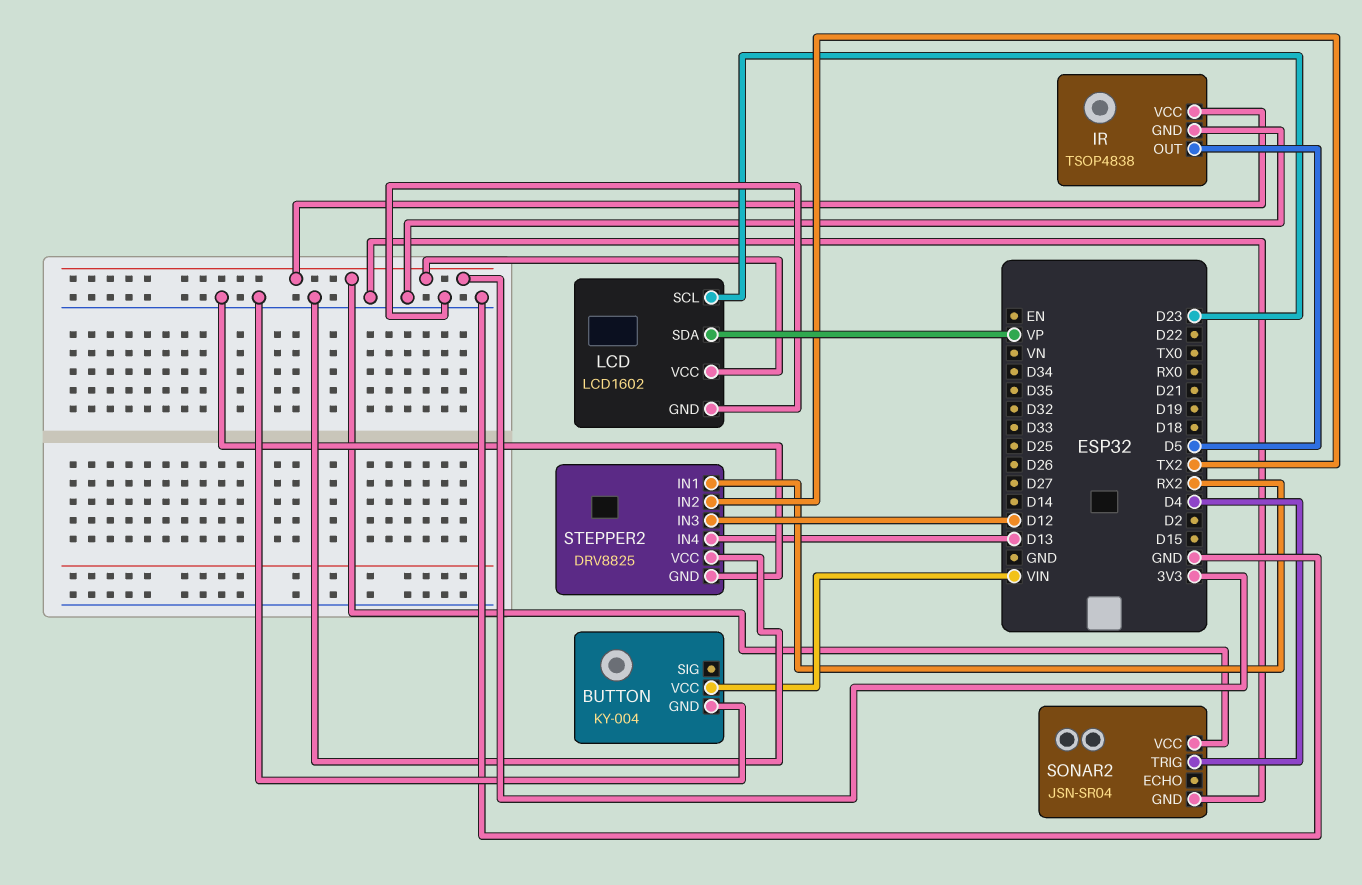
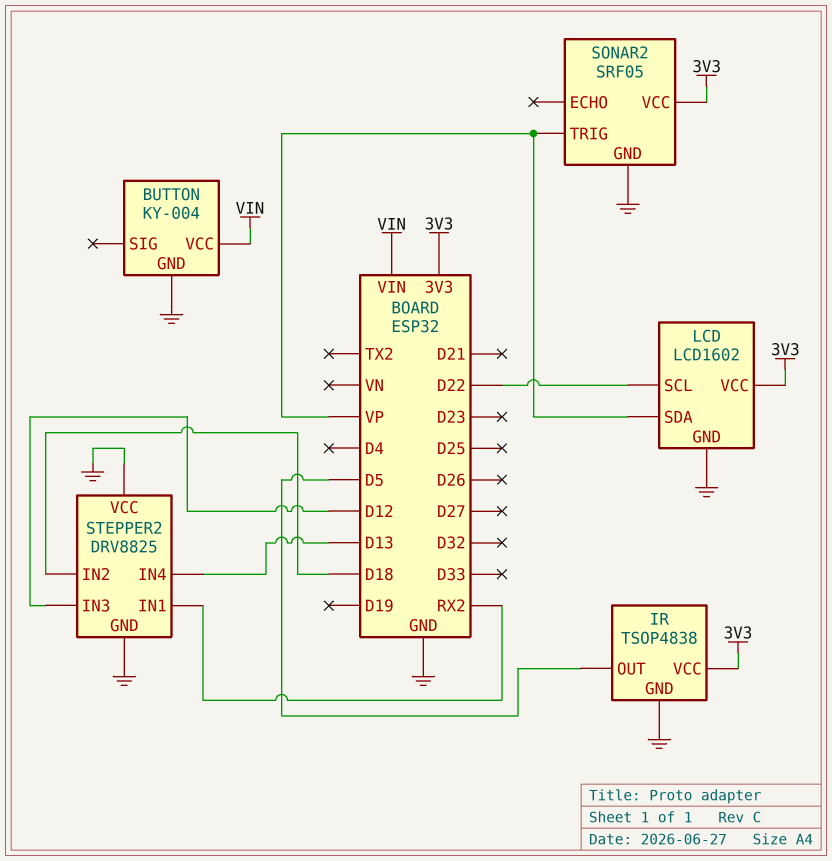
LCD pin SCL: D23 -> D22
SONAR2: JSN-SR04 -> SRF05
SONAR2 pin TRIG: D4 -> VP
STEPPER2 pin IN2: TX2 -> D18

